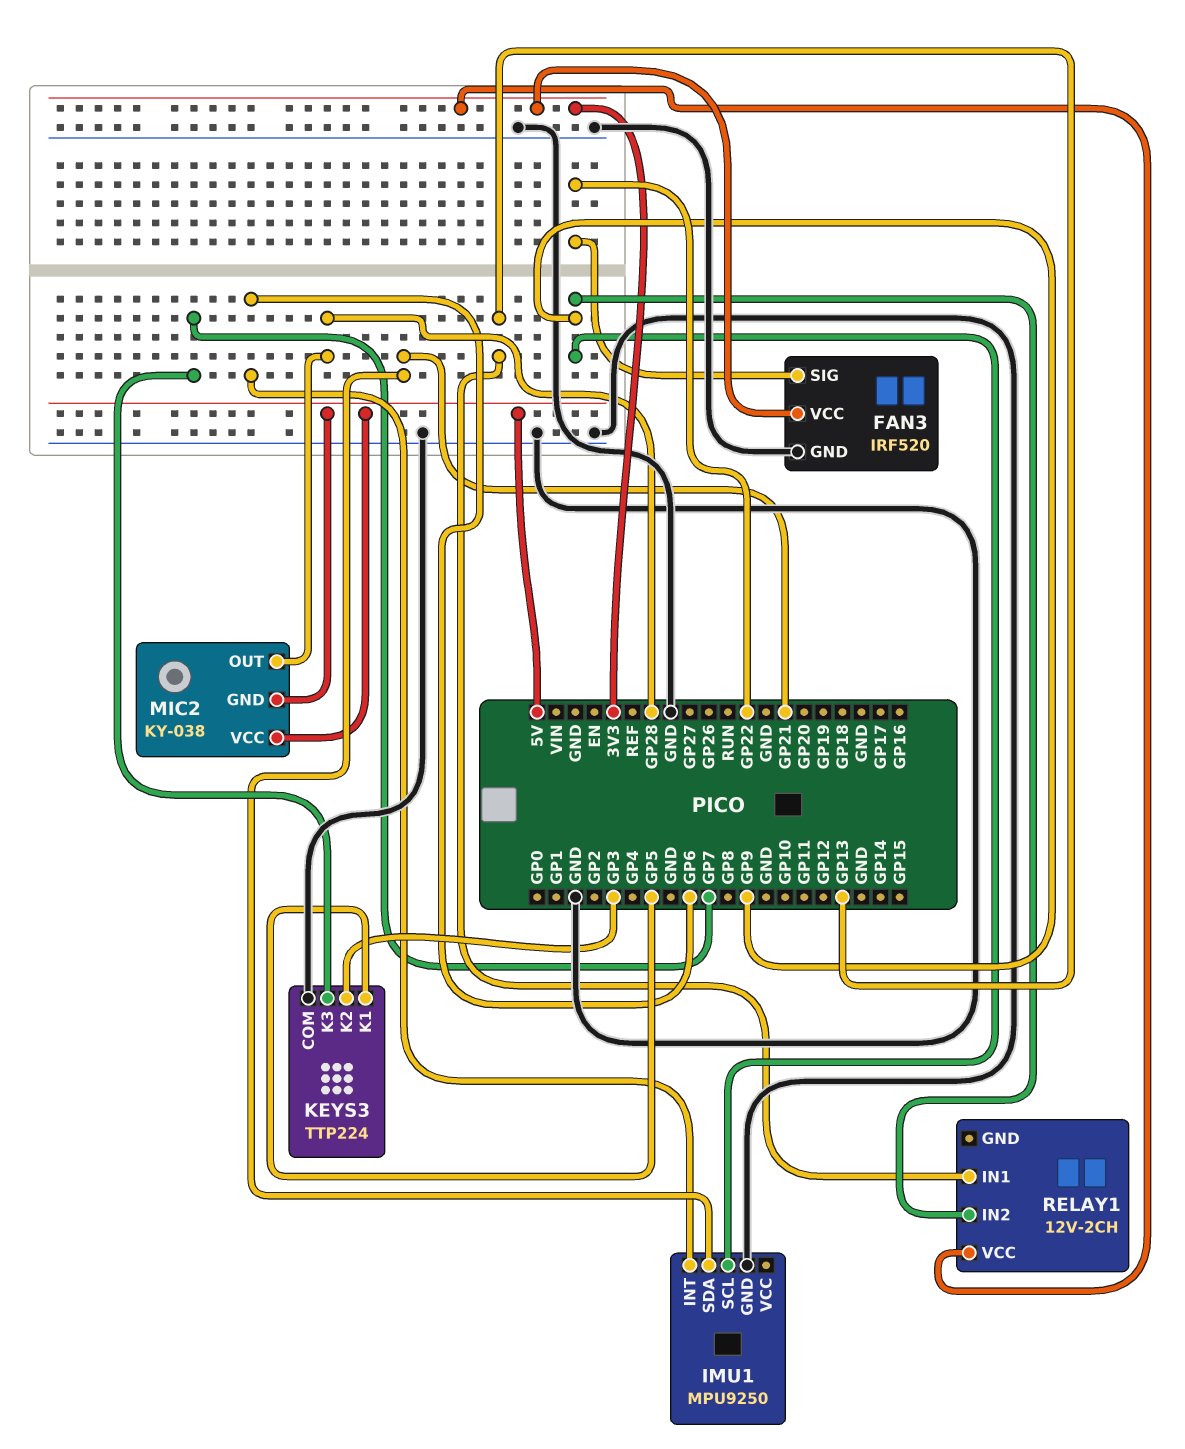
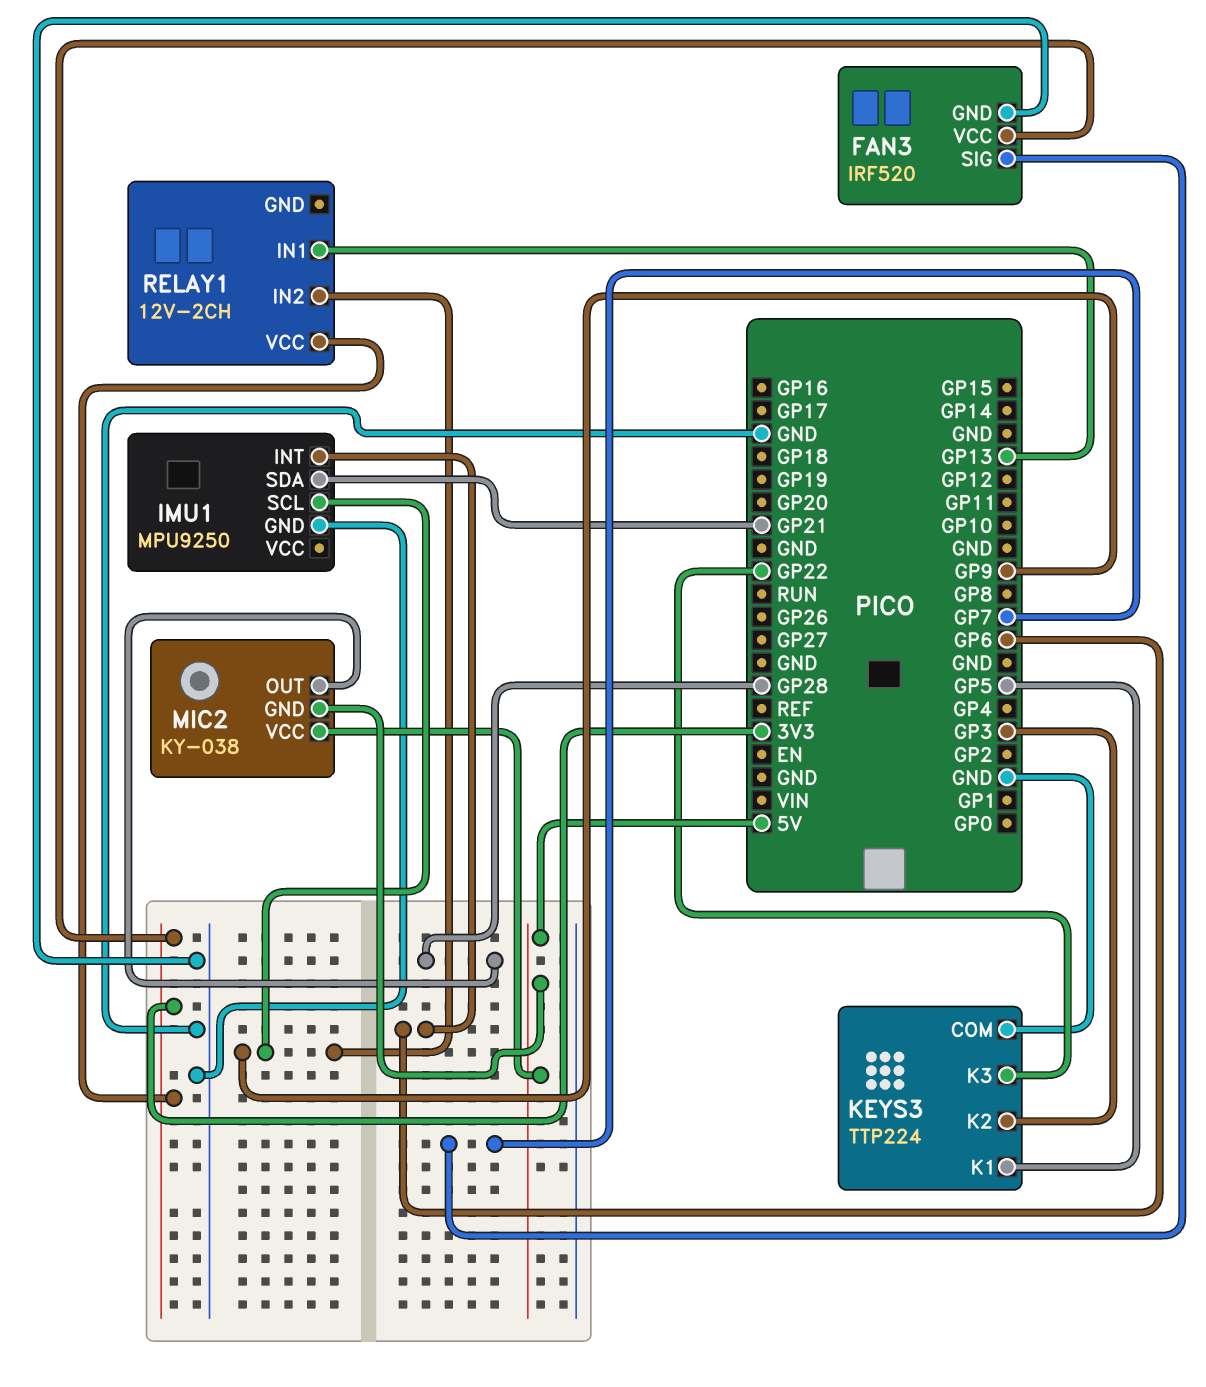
FAN3 pin SIG: GP22 -> GP7
KEYS3 pin K3: GP7 -> GP22

